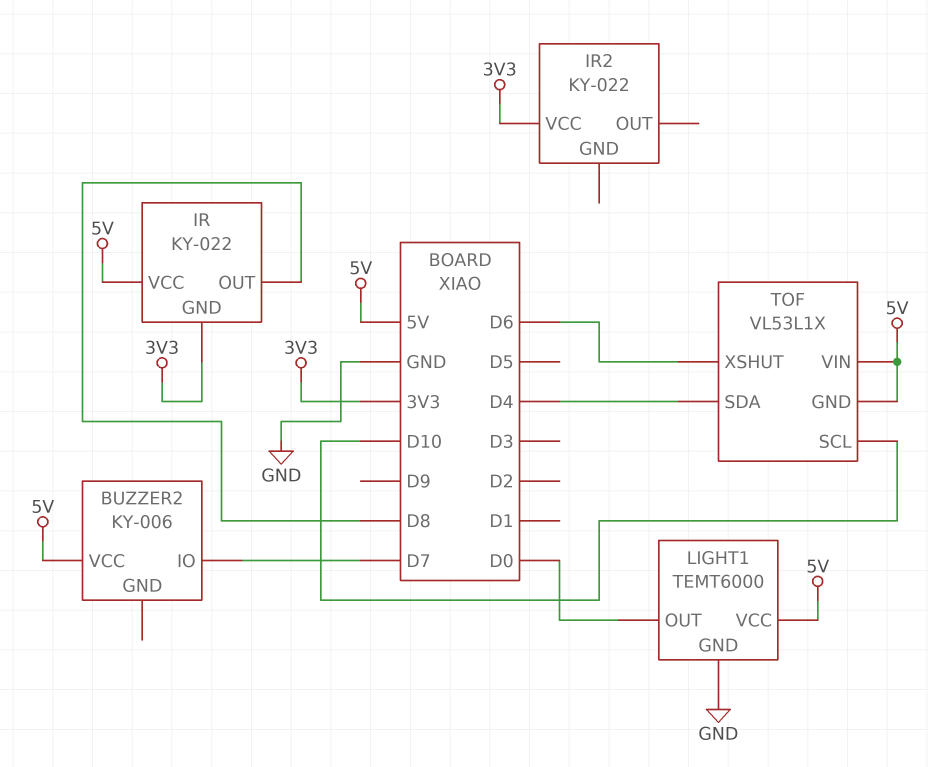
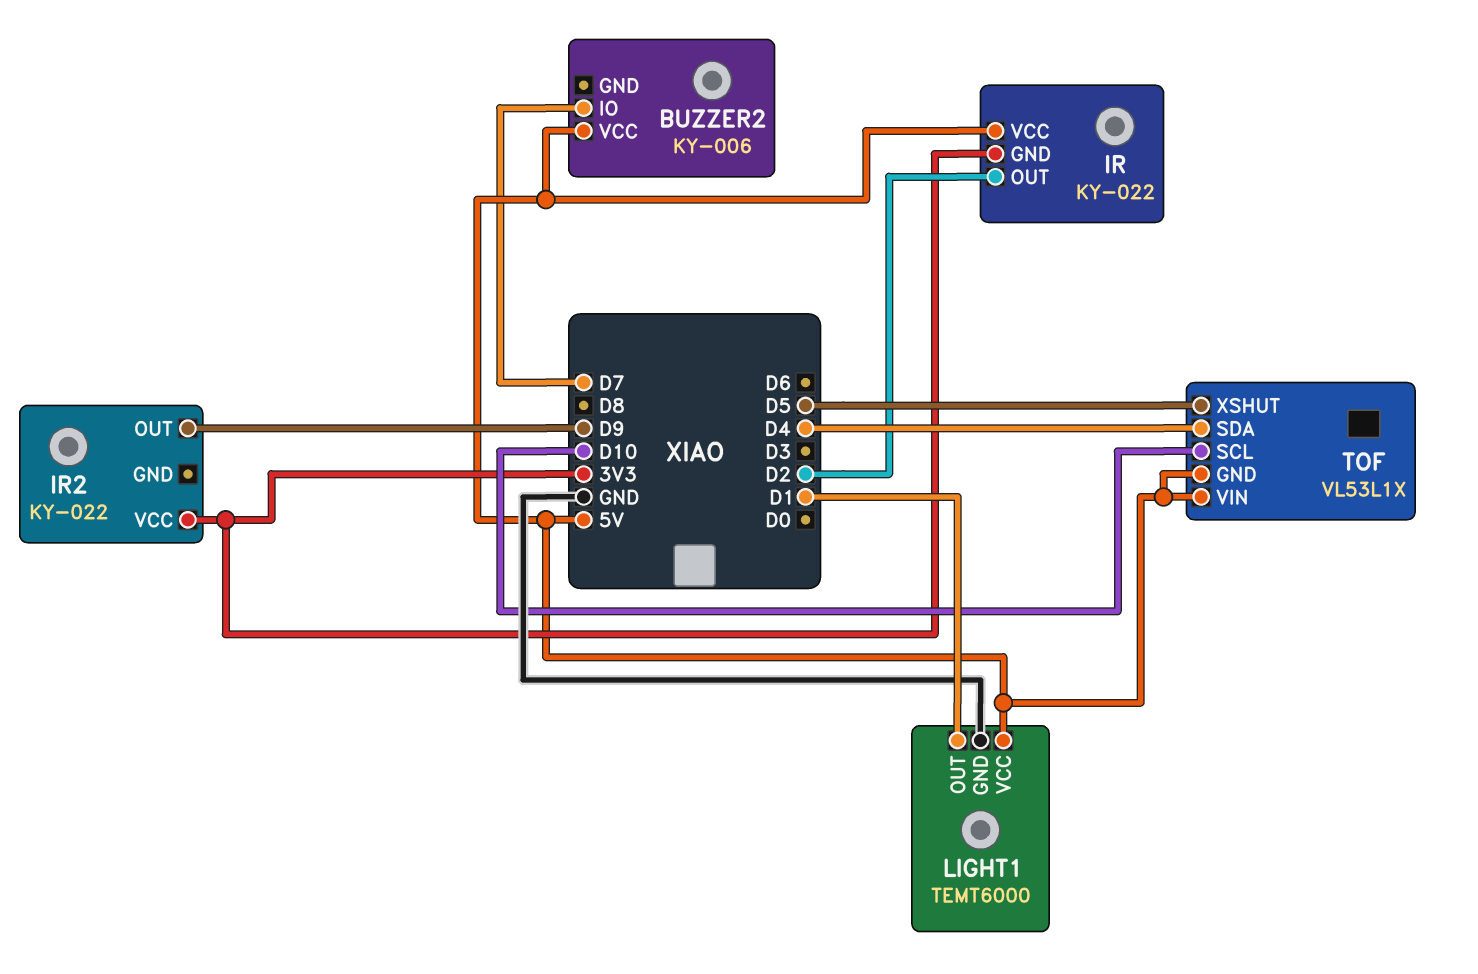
IR pin OUT: D8 -> D2
IR2 pin OUT: none -> D9
LIGHT1 pin OUT: D0 -> D1
TOF pin XSHUT: D6 -> D5

